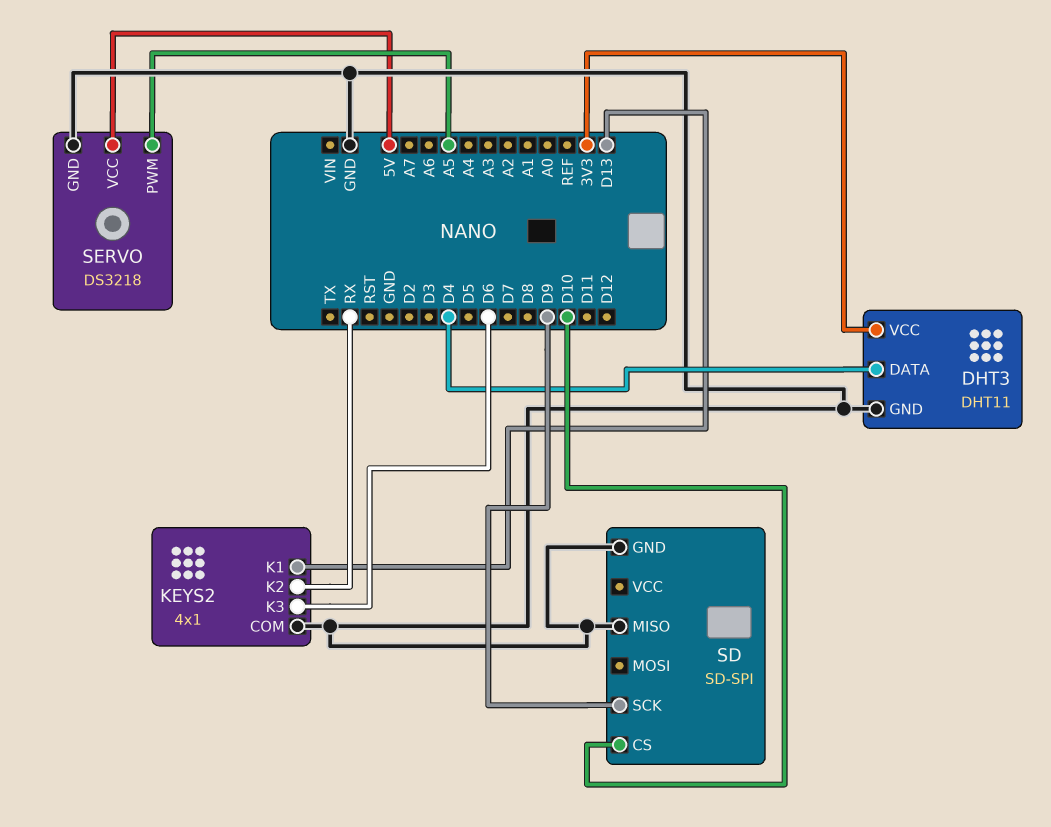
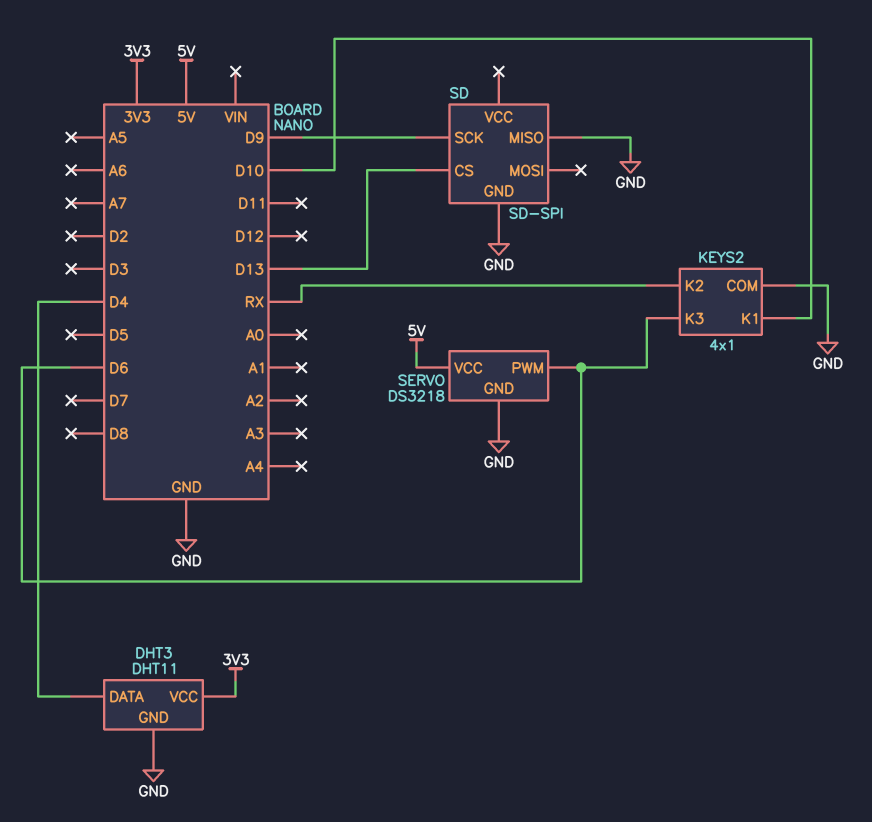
KEYS2 pin K1: D13 -> D10
SD pin CS: D10 -> D13
SERVO pin PWM: A5 -> D6

